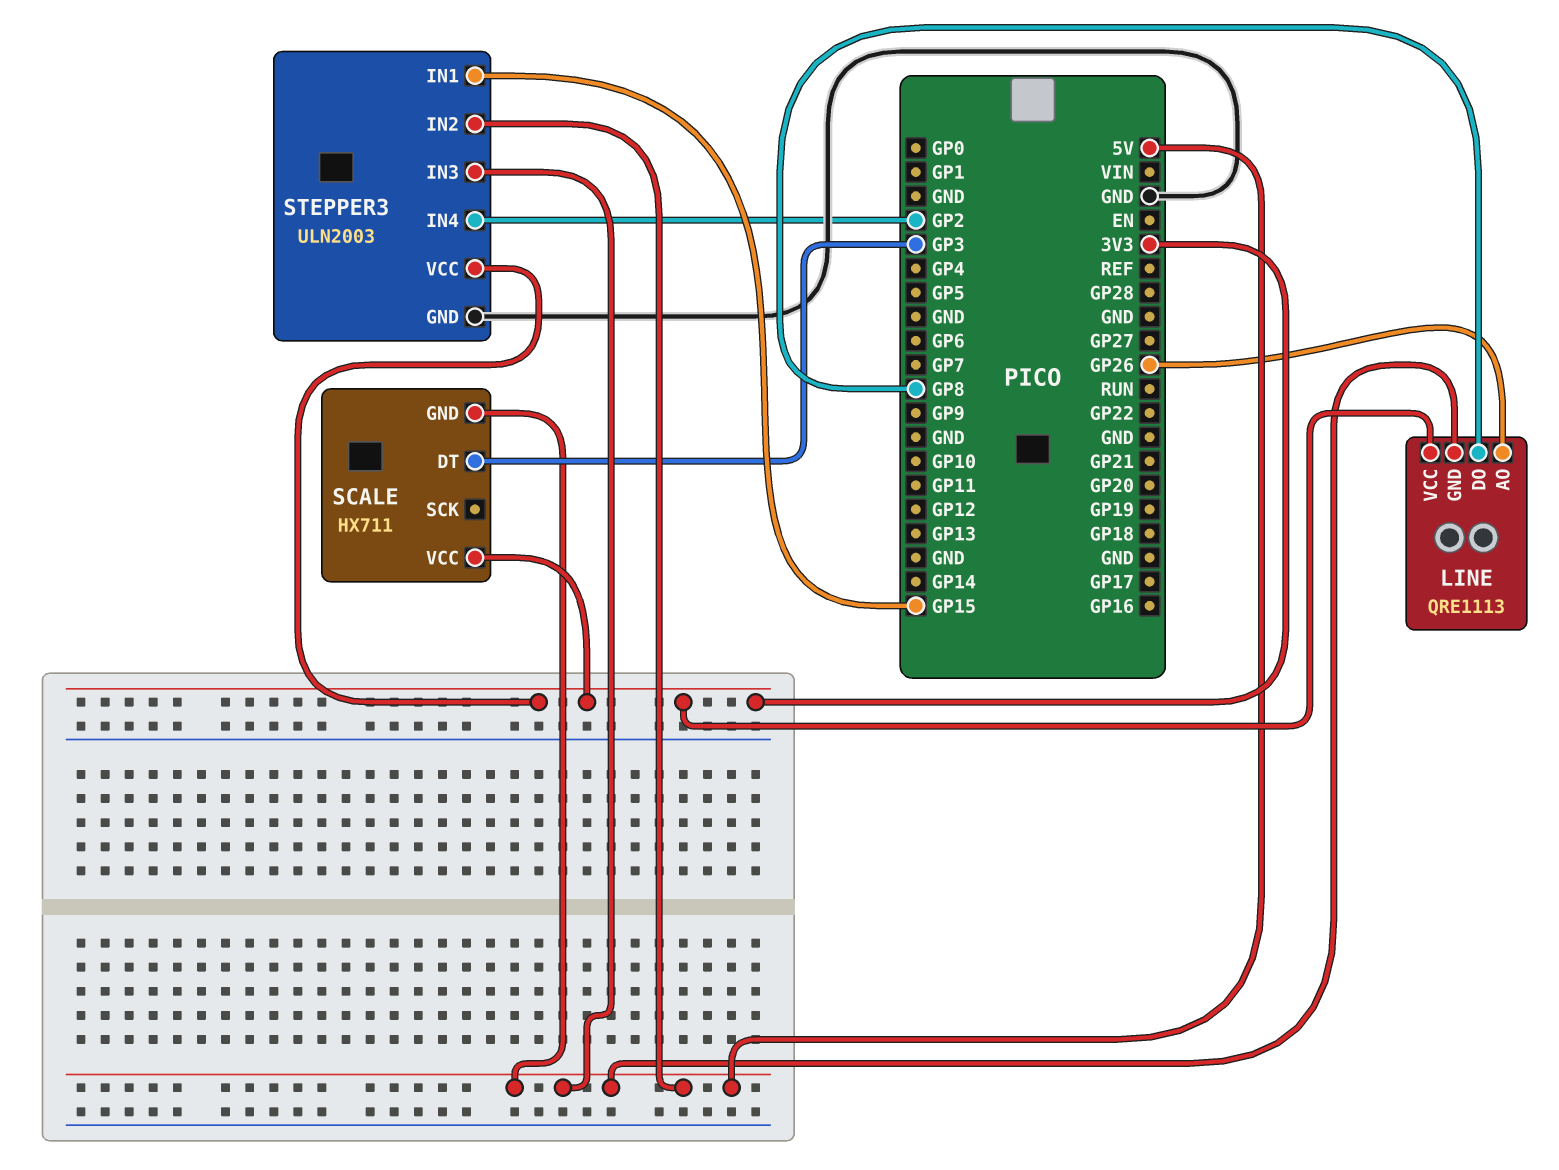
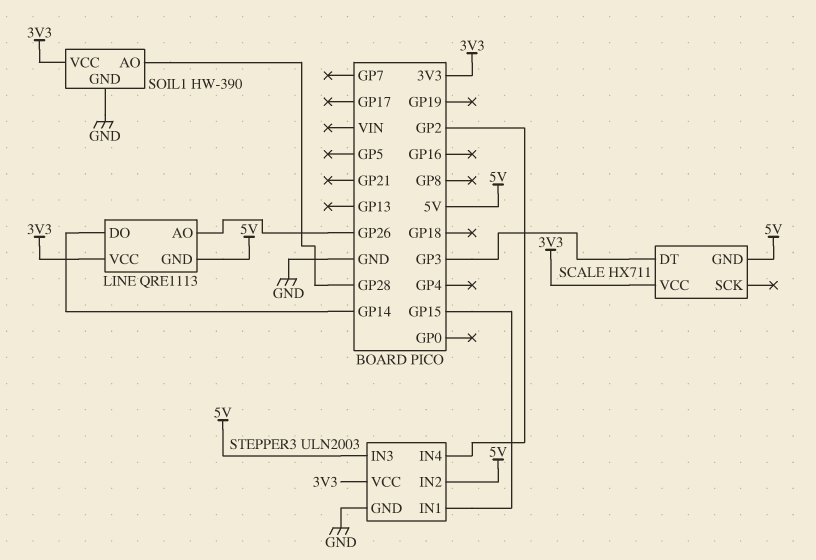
LINE pin DO: GP8 -> GP14
SOIL1: none -> HW-390
SOIL1 pin AO: none -> GP28
SOIL1 pin GND: none -> GND
SOIL1 pin VCC: none -> 3V3

